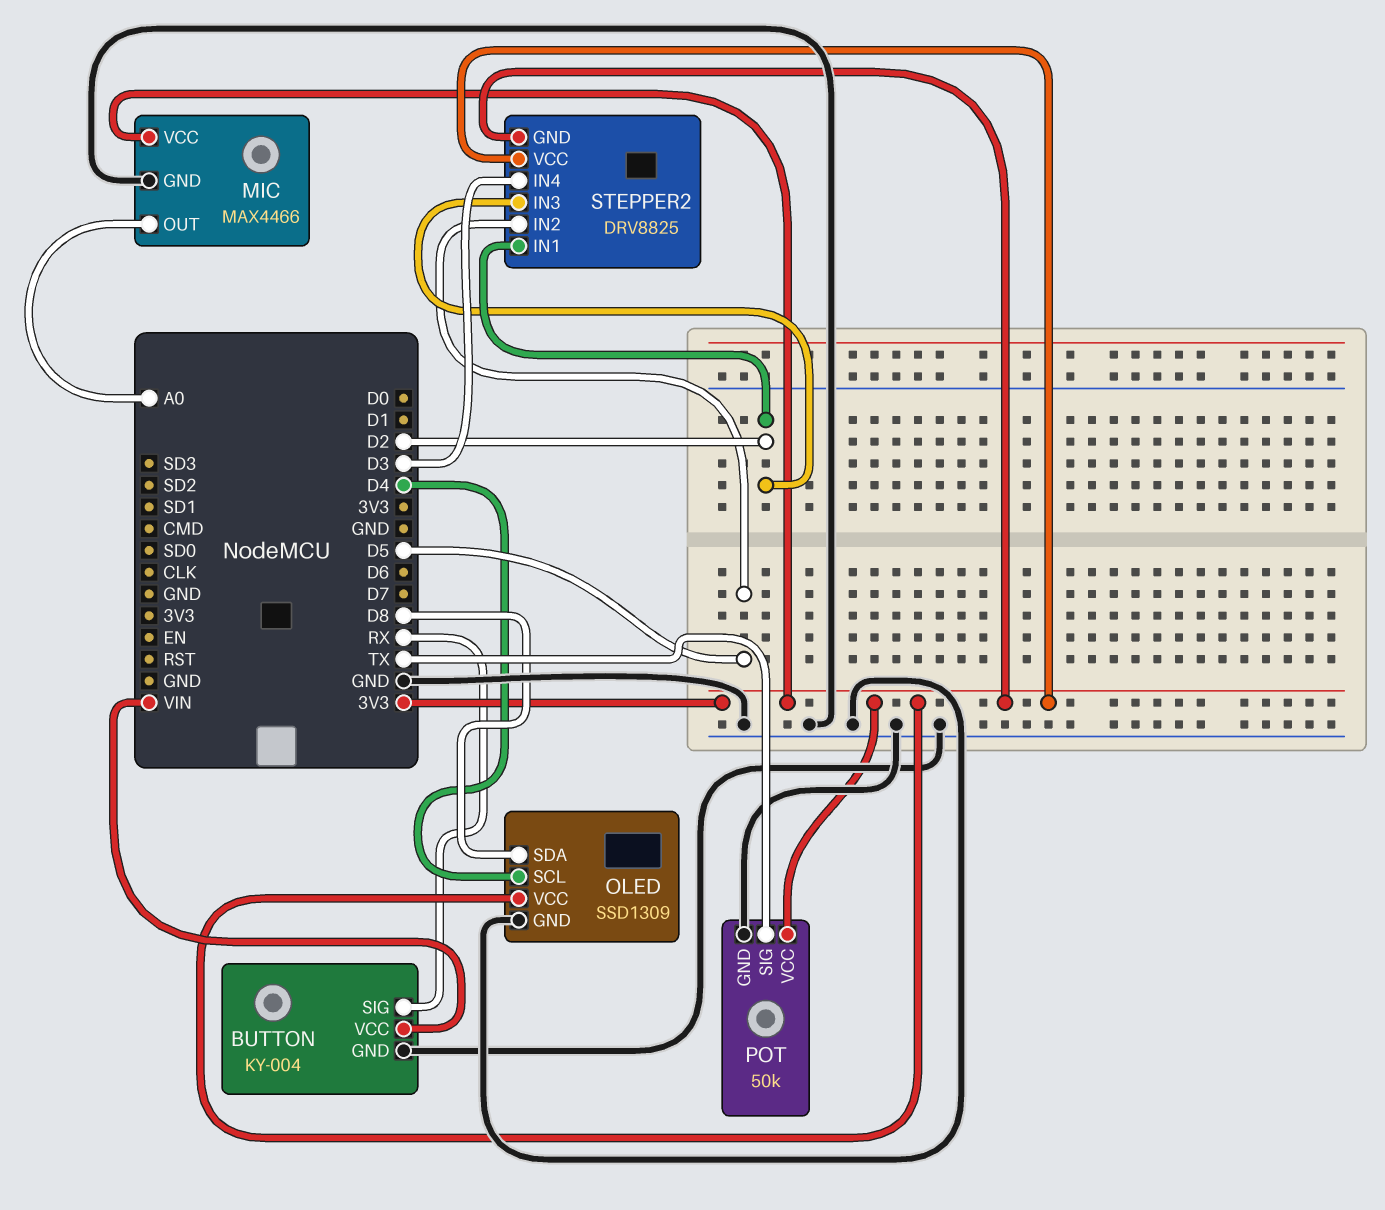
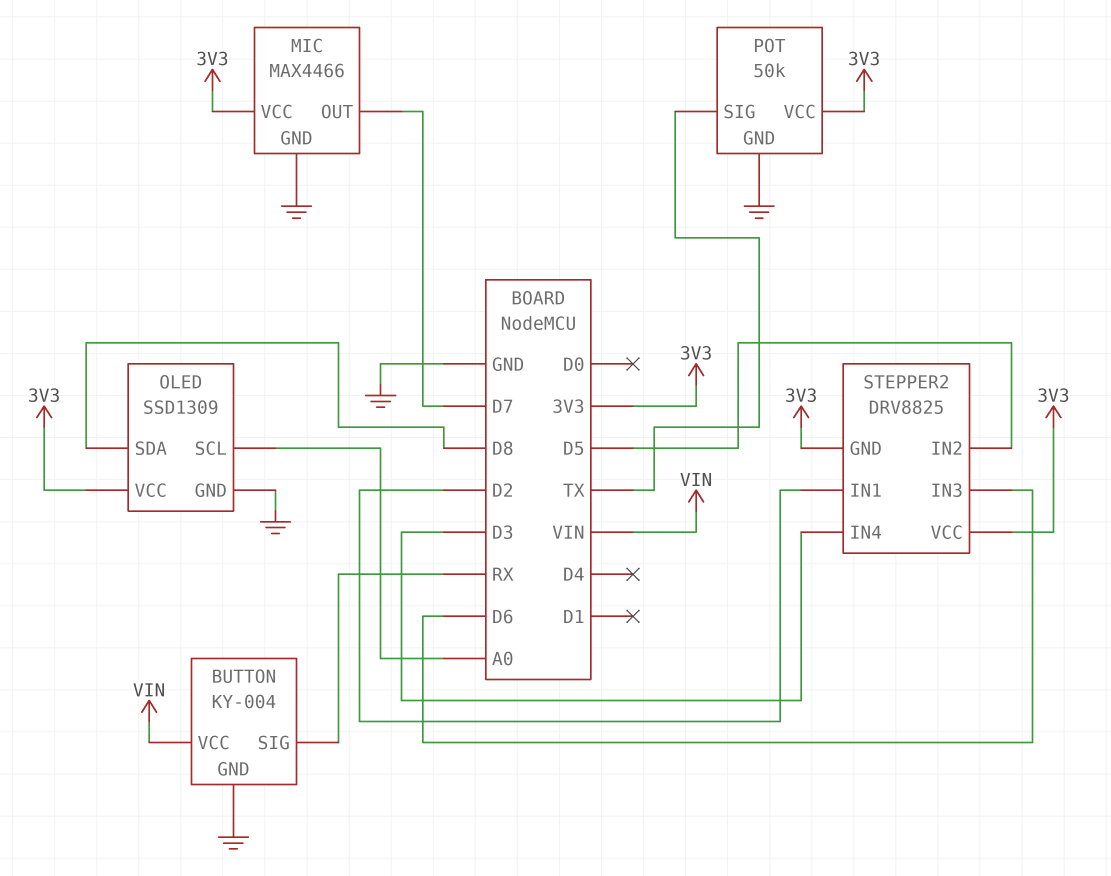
MIC pin OUT: A0 -> D7
OLED pin SCL: D4 -> A0
STEPPER2 pin IN3: D2 -> D6

